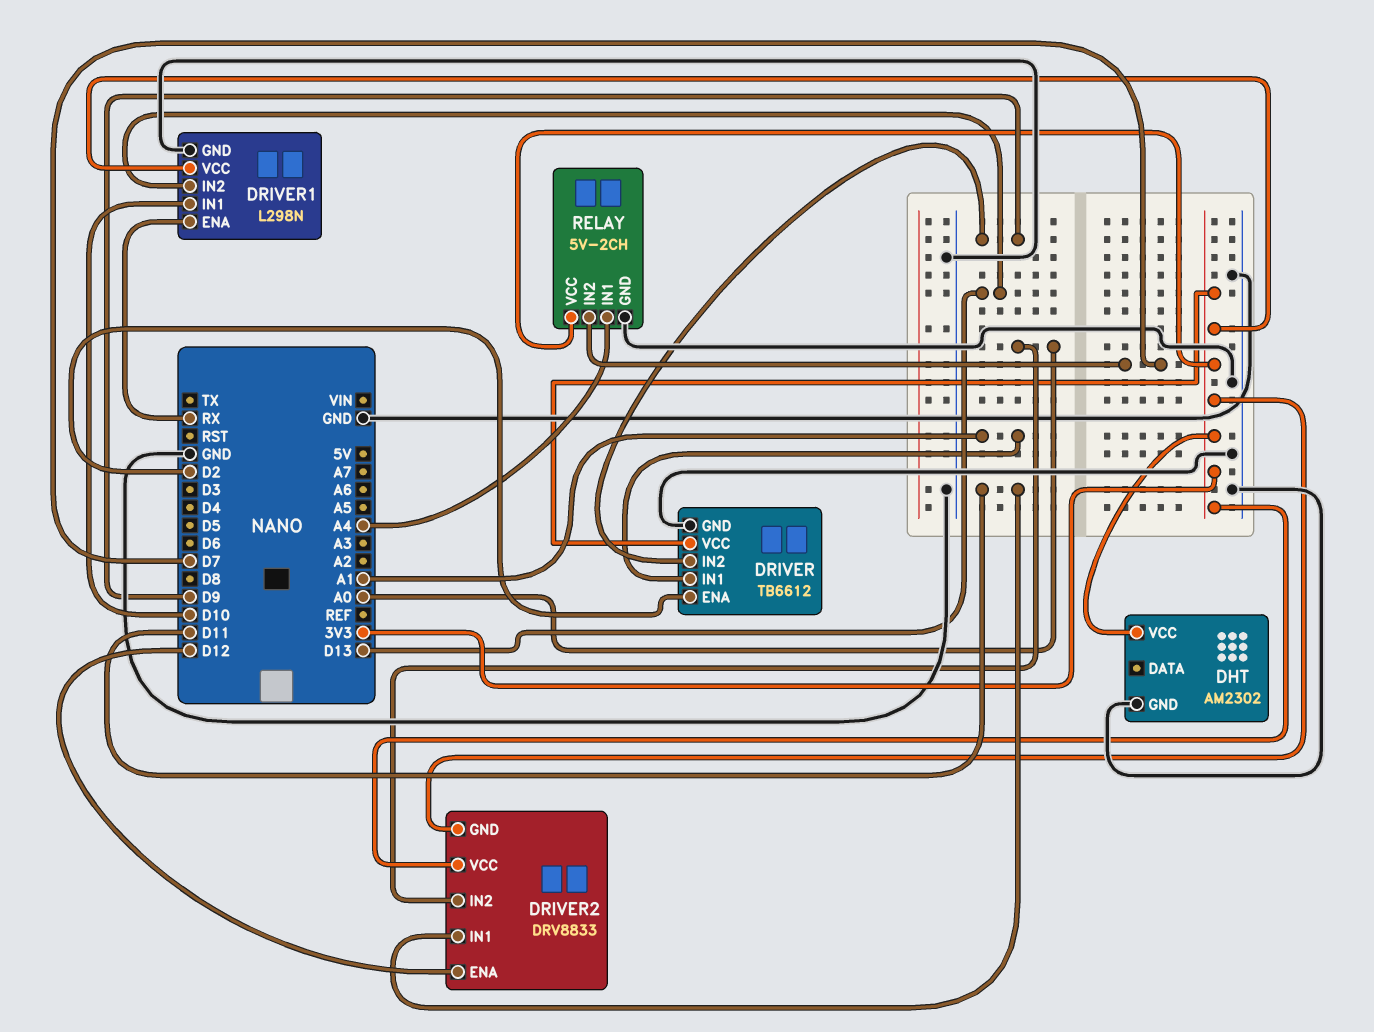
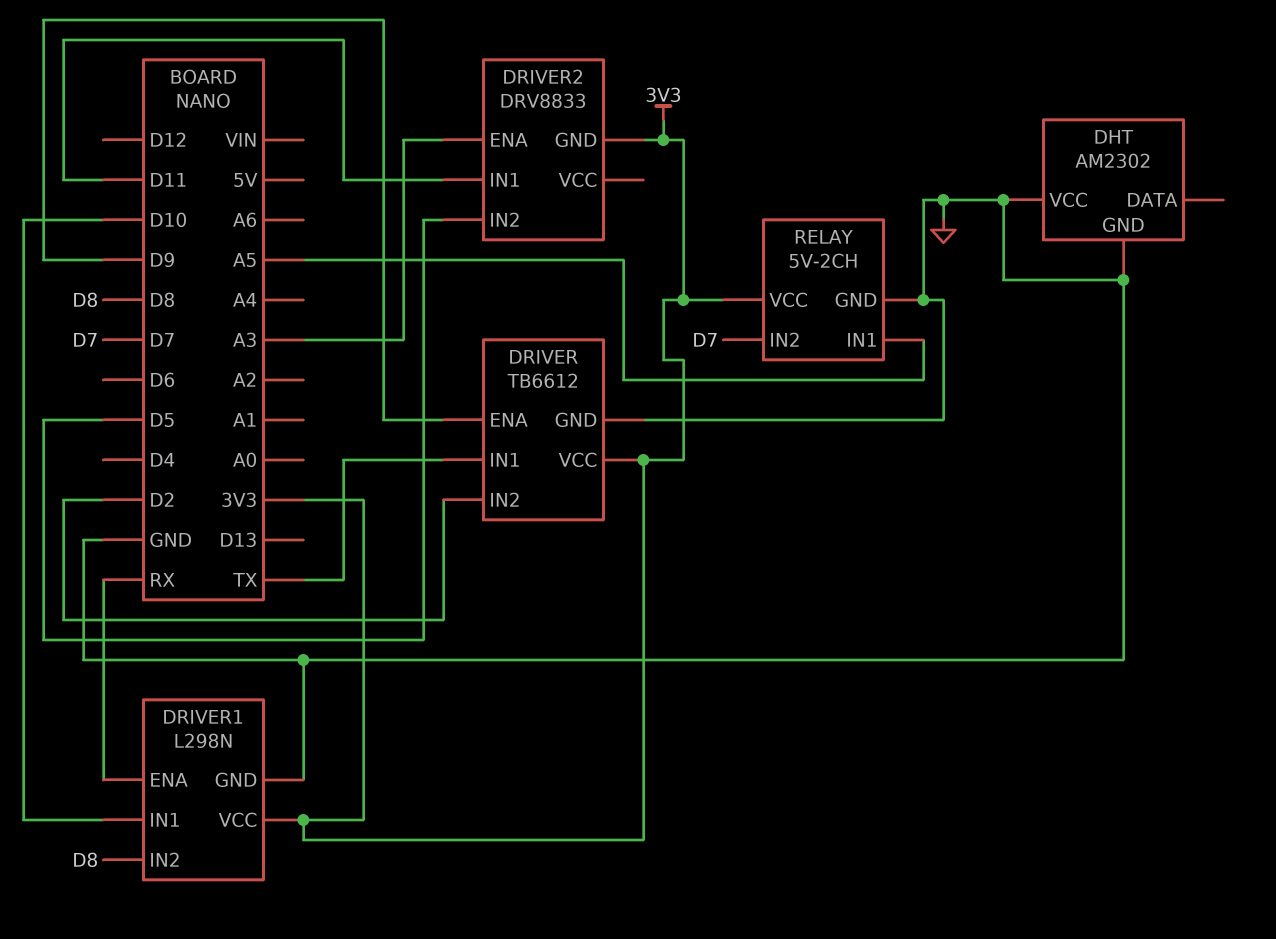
DHT pin VCC: 3V3 -> GND
DRIVER pin ENA: D2 -> D9
DRIVER pin IN1: A1 -> TX
DRIVER pin IN2: D9 -> D2
DRIVER1 pin IN2: D13 -> D8
DRIVER2 pin ENA: D12 -> A3
DRIVER2 pin IN2: A0 -> D5
DRIVER2 pin VCC: 3V3 -> none
RELAY pin IN1: A4 -> A5

